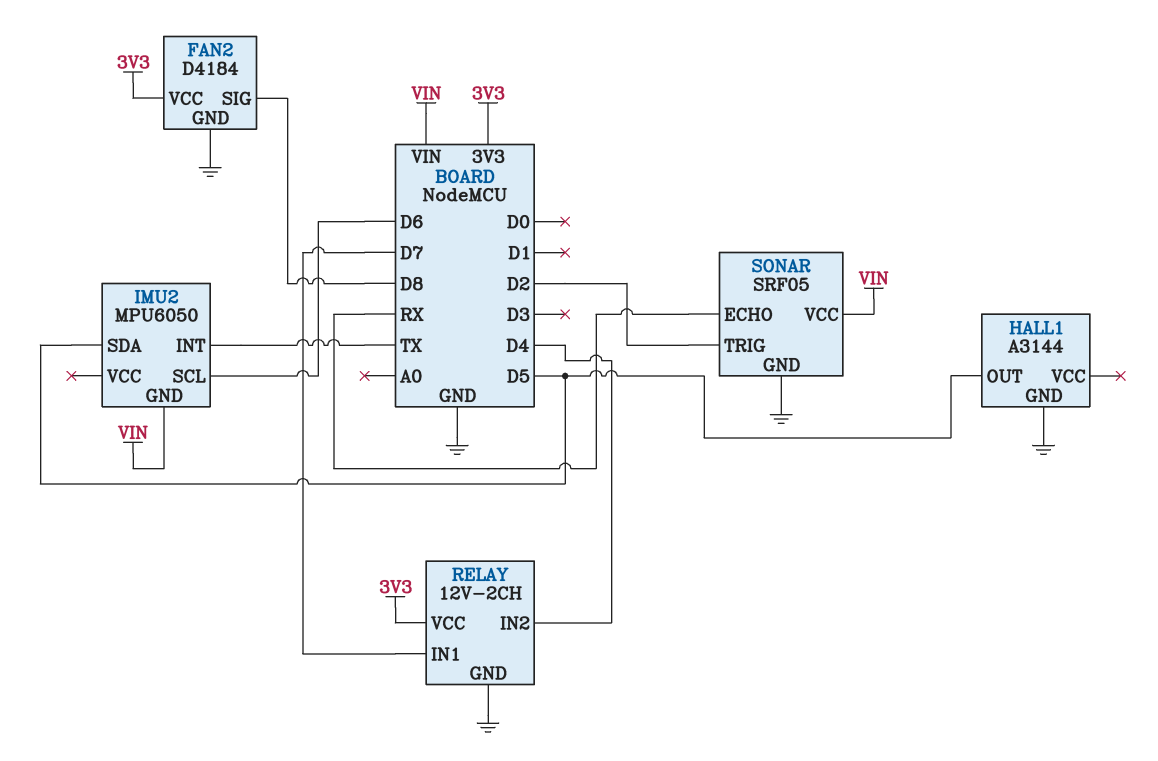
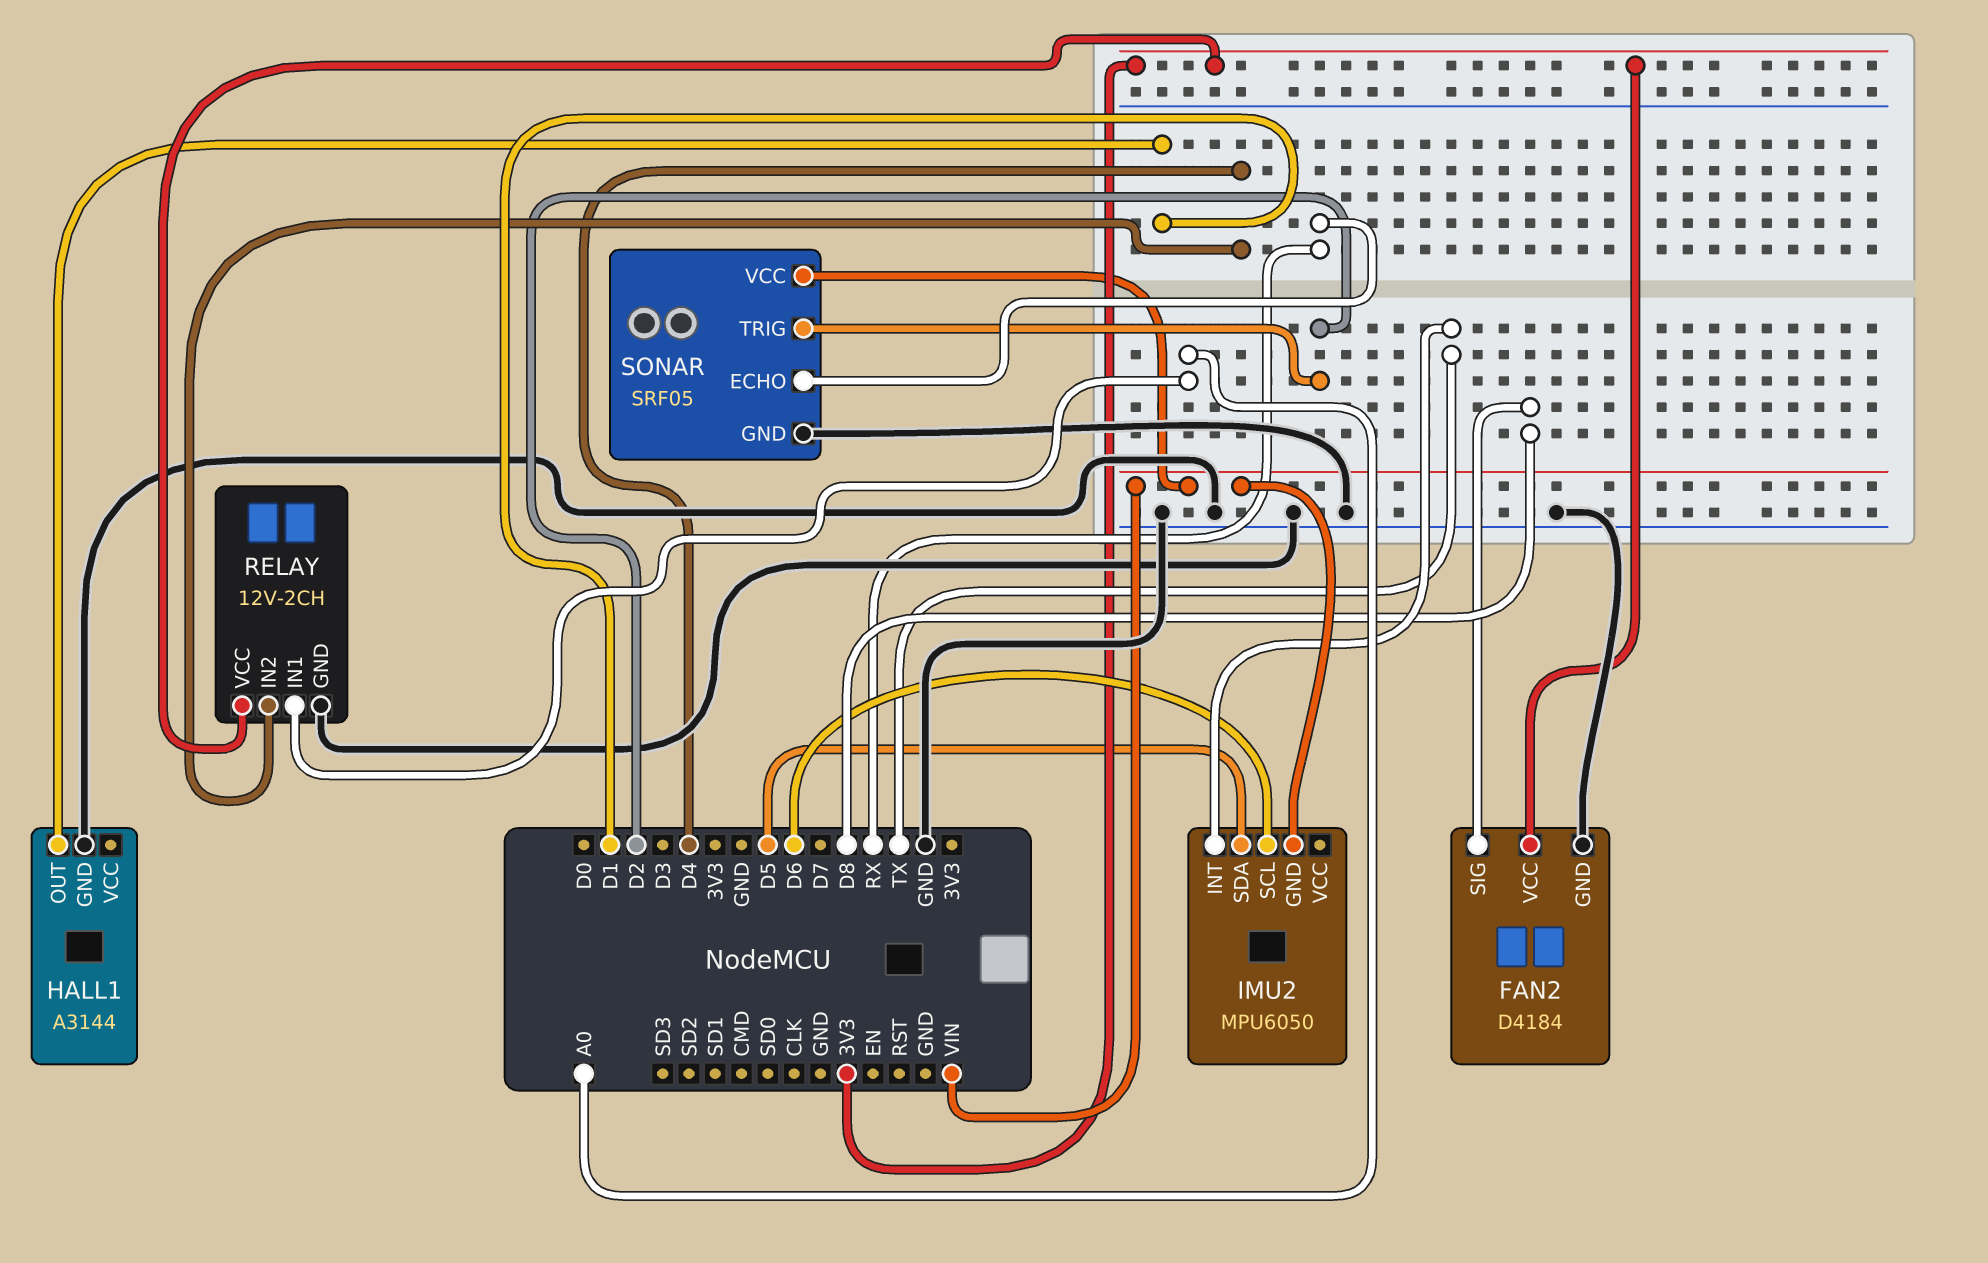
HALL1 pin OUT: D5 -> D1
RELAY pin IN1: D7 -> A0

